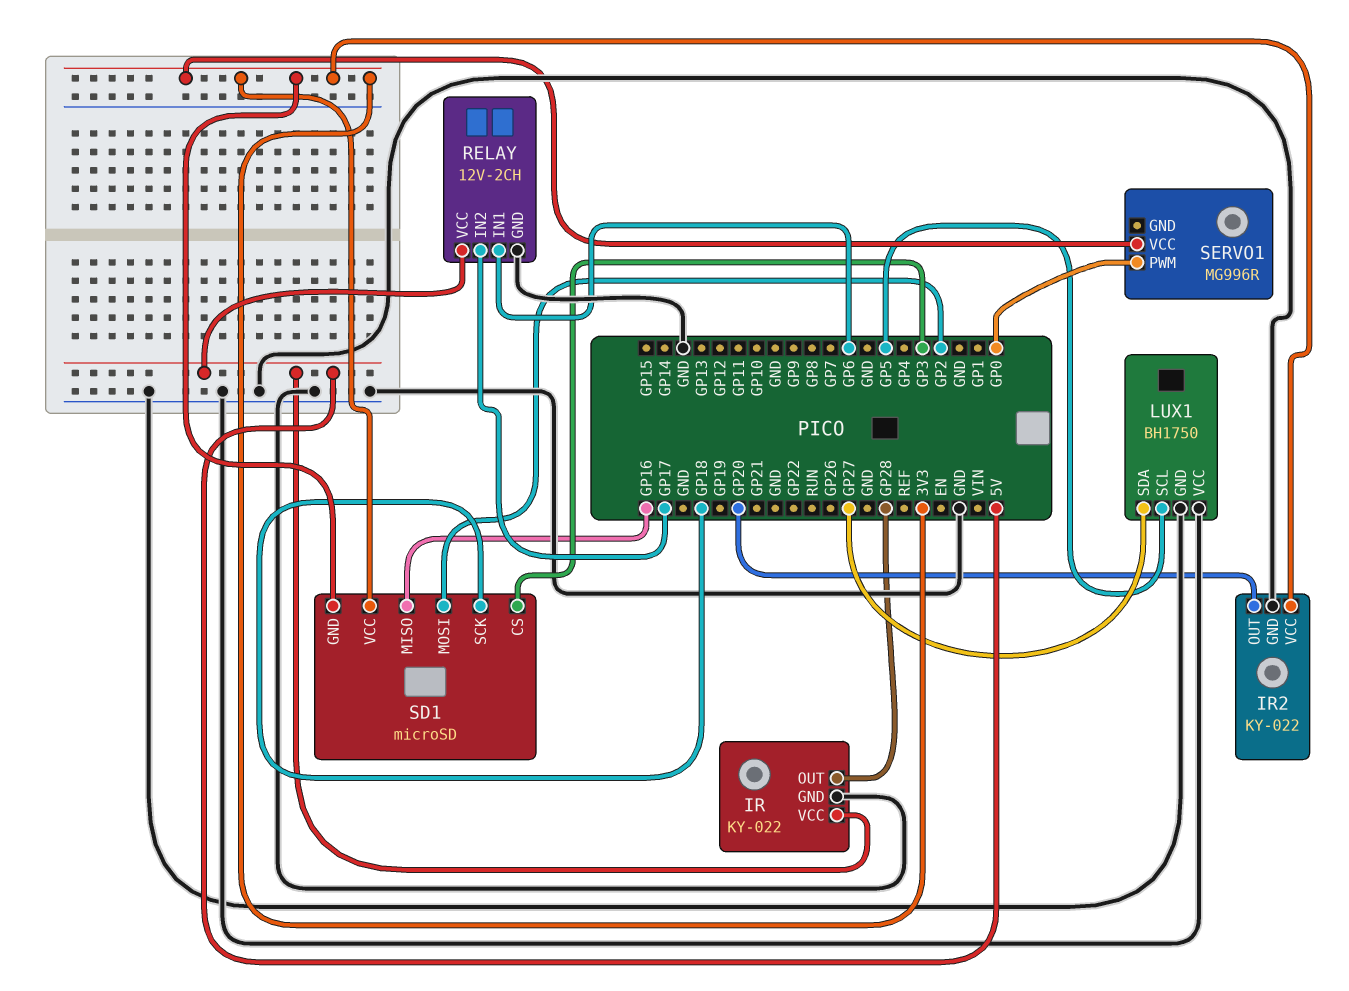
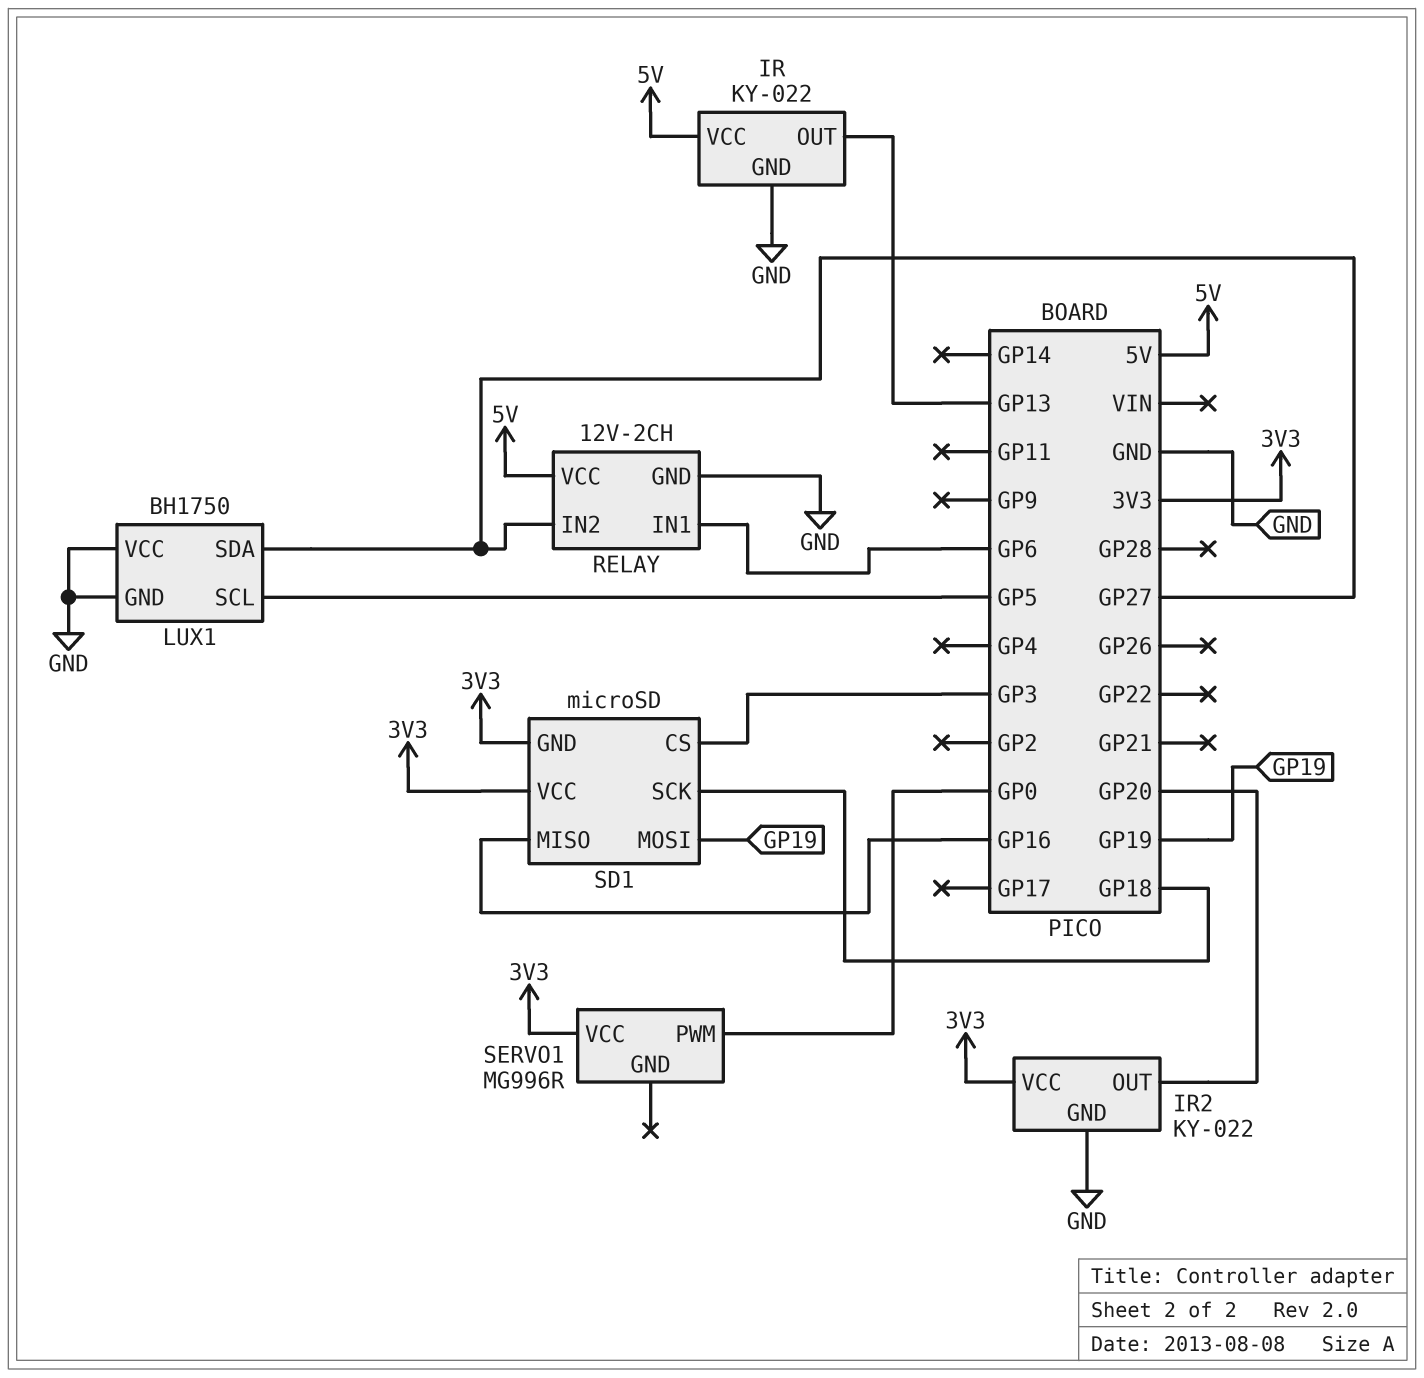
IR pin OUT: GP28 -> GP13
RELAY pin IN2: GP17 -> GP27
SD1 pin MOSI: GP2 -> GP19

